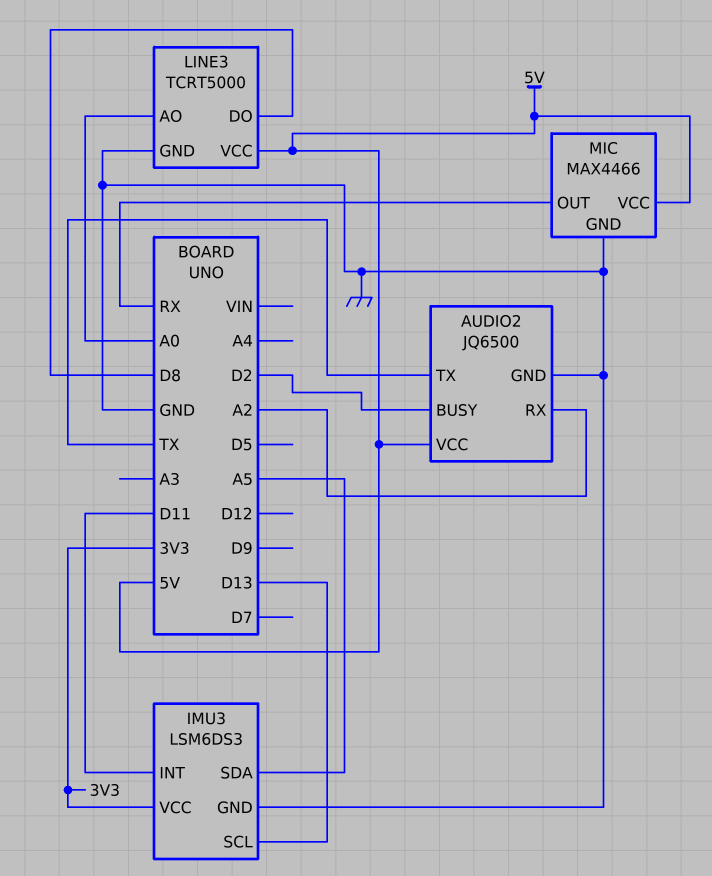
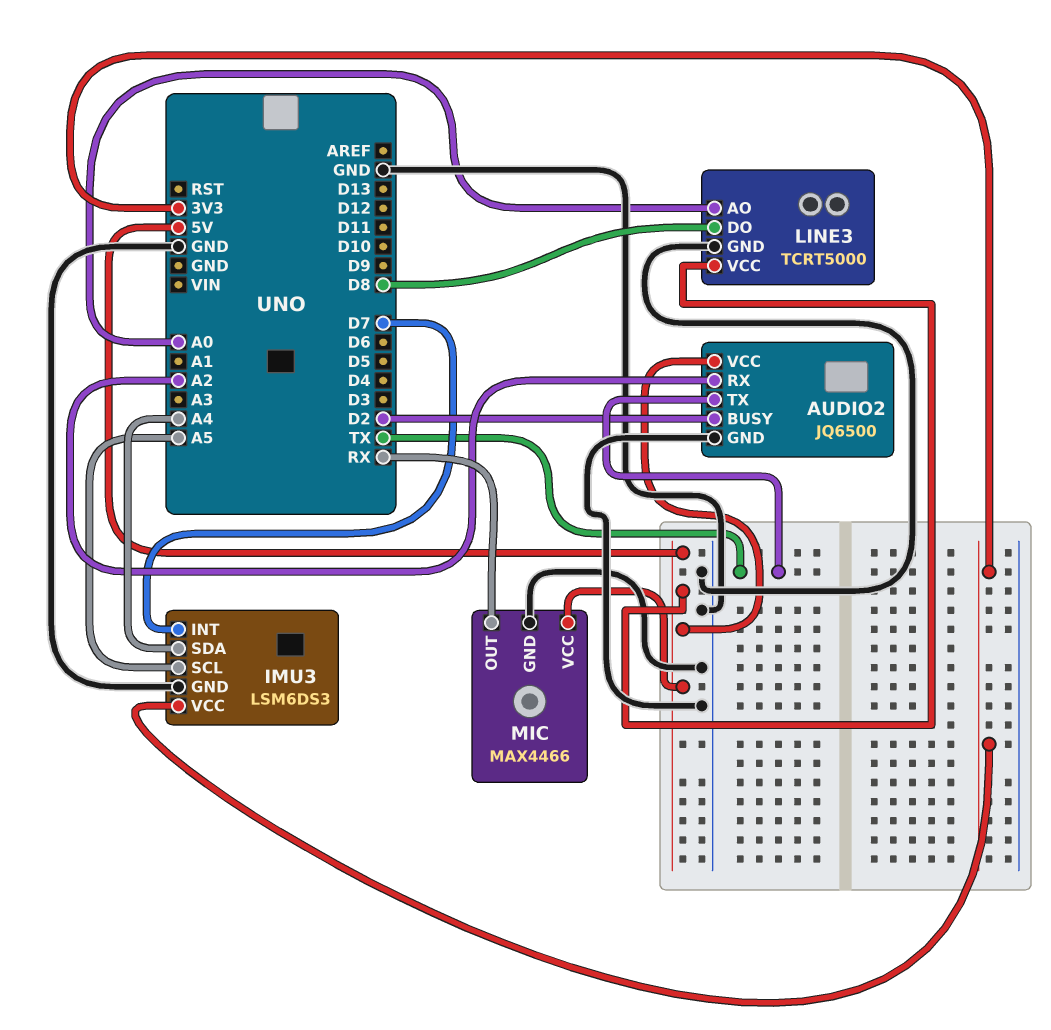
IMU3 pin INT: D11 -> D7
IMU3 pin SCL: D13 -> A5
IMU3 pin SDA: A5 -> A4

